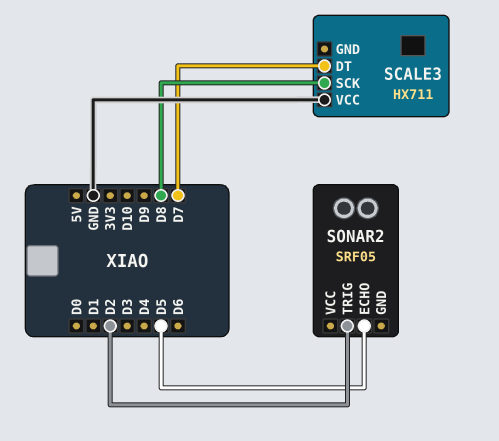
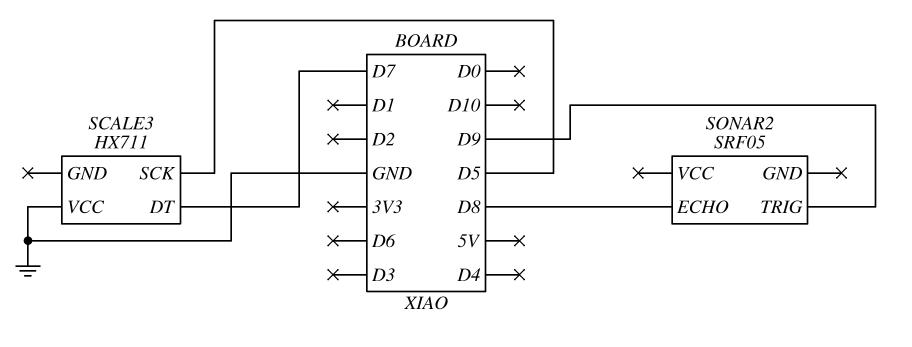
SCALE3 pin SCK: D8 -> D5
SONAR2 pin ECHO: D5 -> D8
SONAR2 pin TRIG: D2 -> D9

